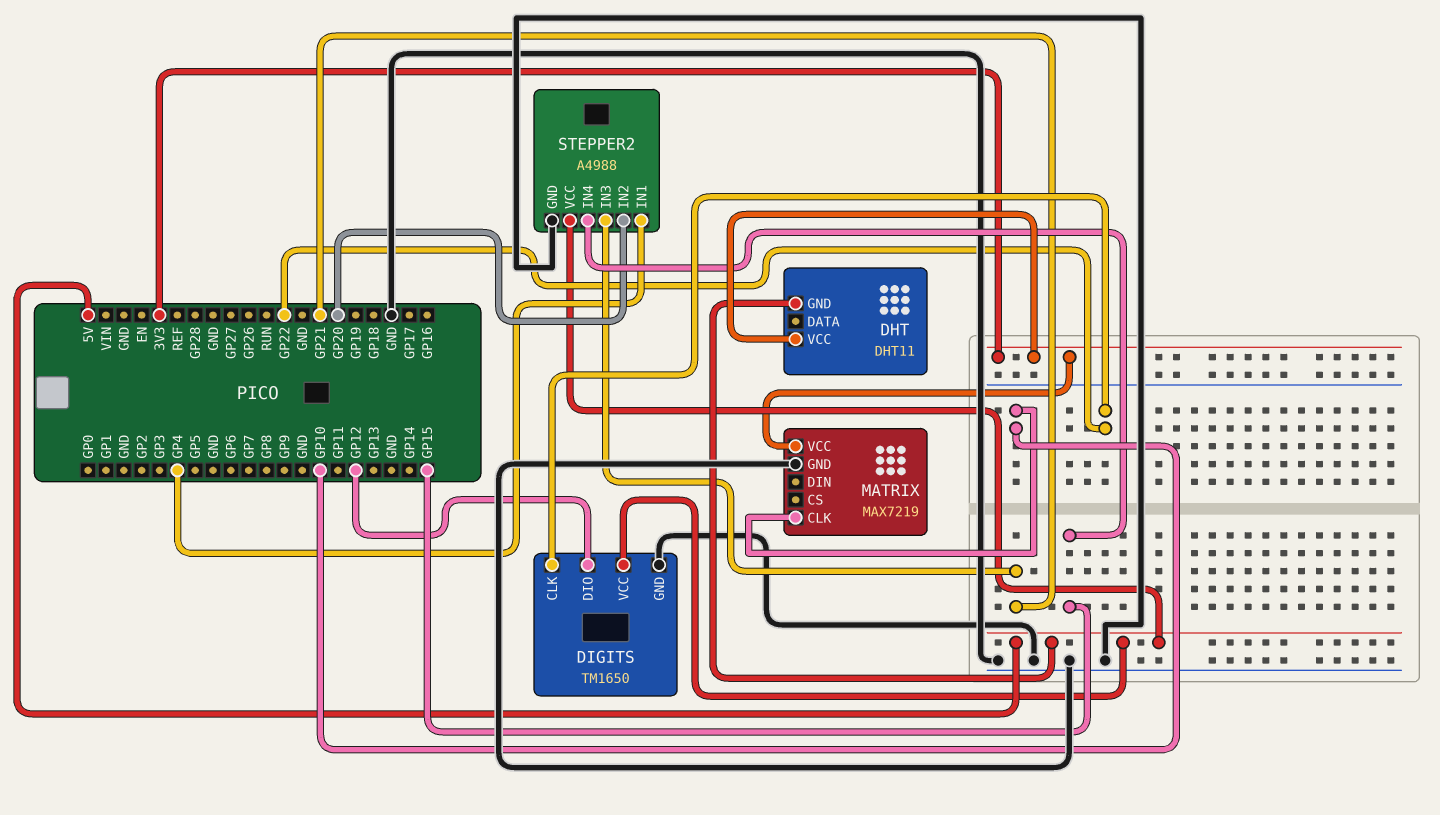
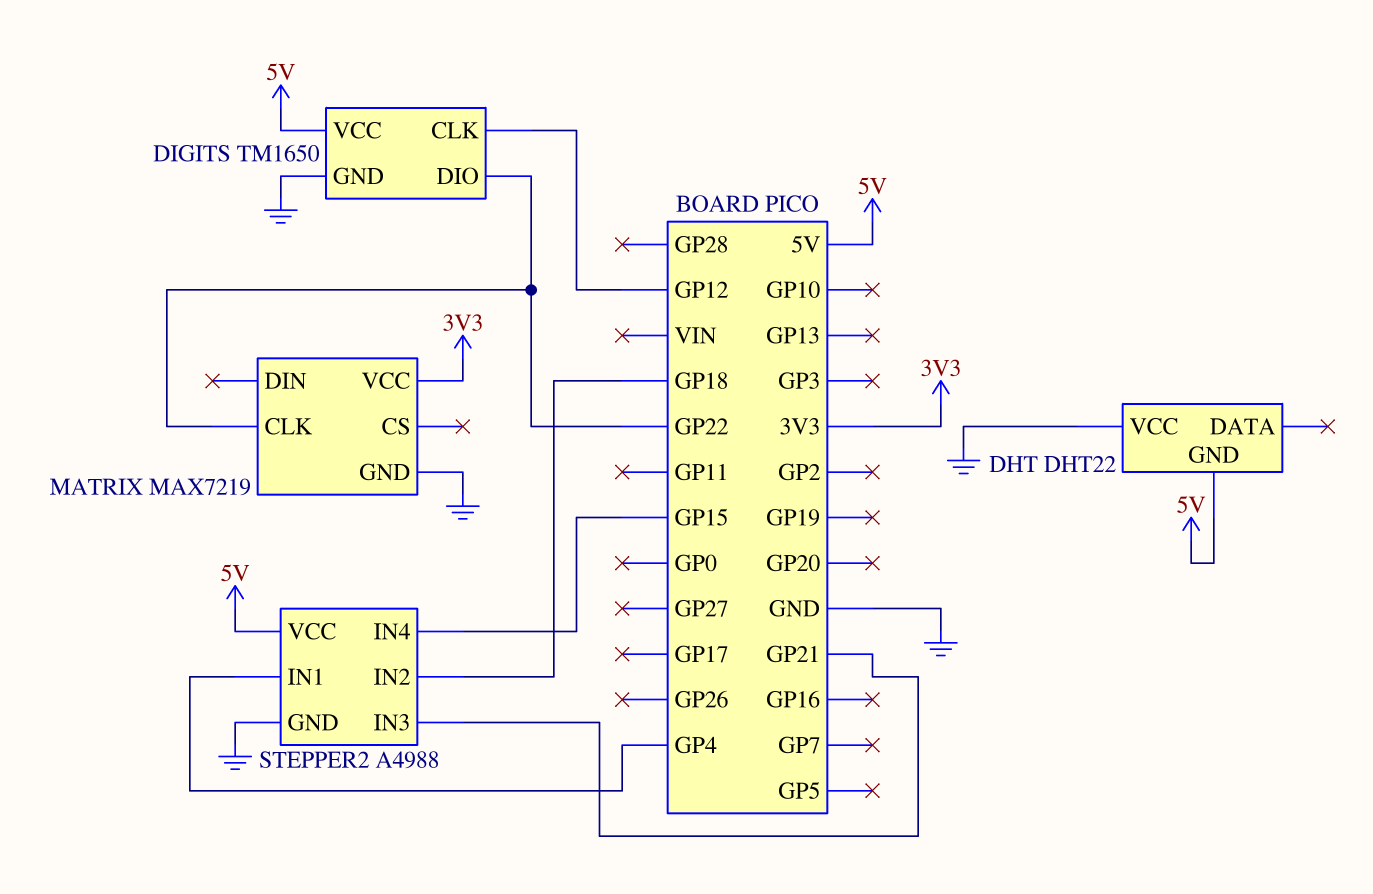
DHT: DHT11 -> DHT22
DHT pin VCC: 3V3 -> GND
DIGITS pin CLK: GP22 -> GP12
DIGITS pin DIO: GP12 -> GP22
MATRIX pin CLK: GP10 -> GP22
STEPPER2 pin IN2: GP20 -> GP18

